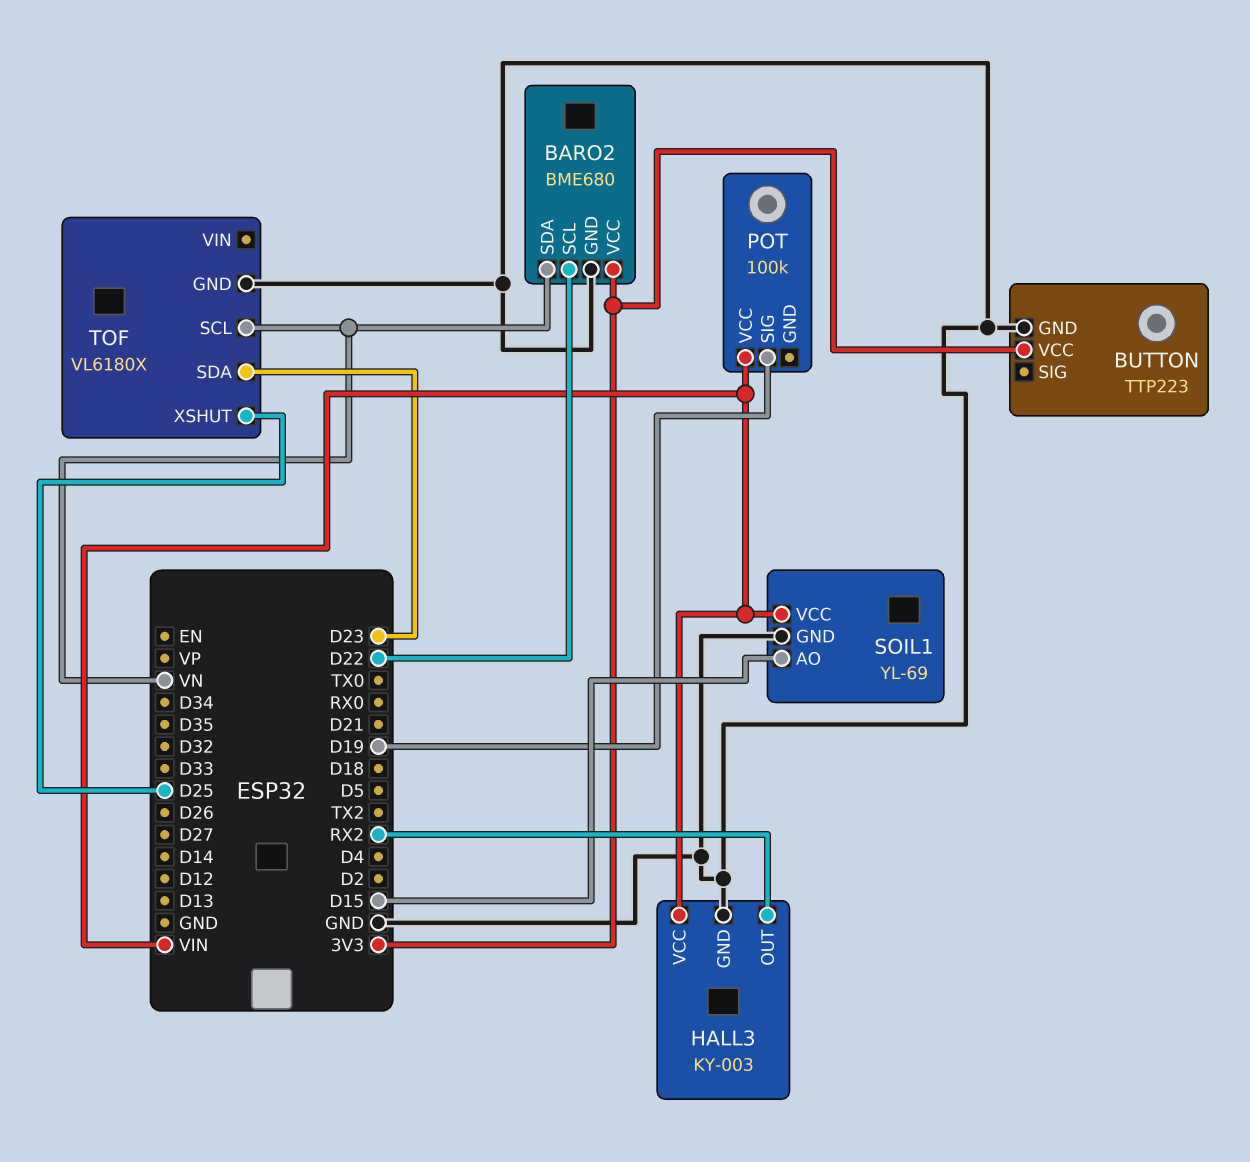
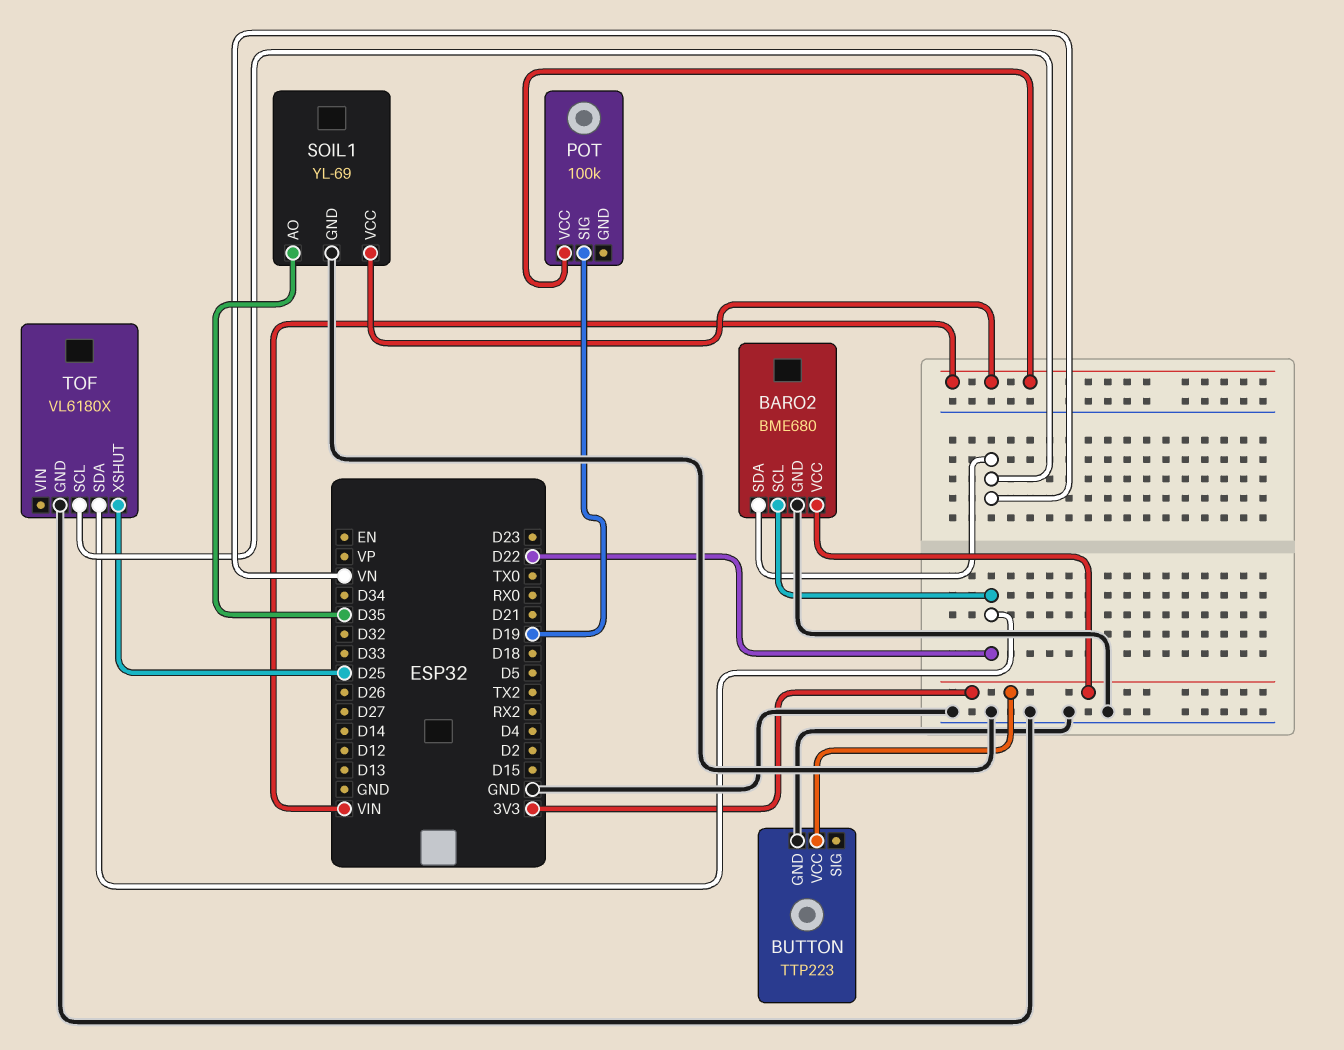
HALL3: KY-003 -> none
HALL3 pin GND: GND -> none
HALL3 pin OUT: RX2 -> none
HALL3 pin VCC: VIN -> none
SOIL1 pin AO: D15 -> D35
TOF pin SDA: D23 -> D22

